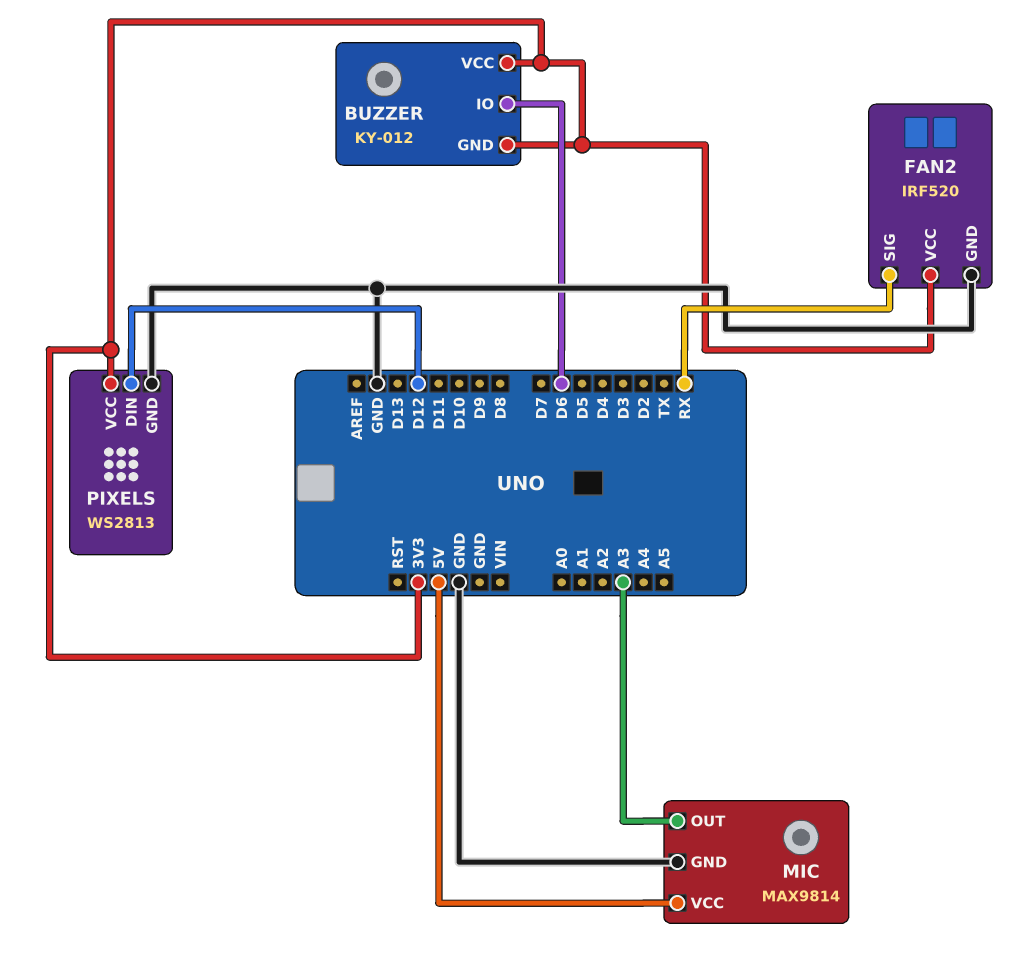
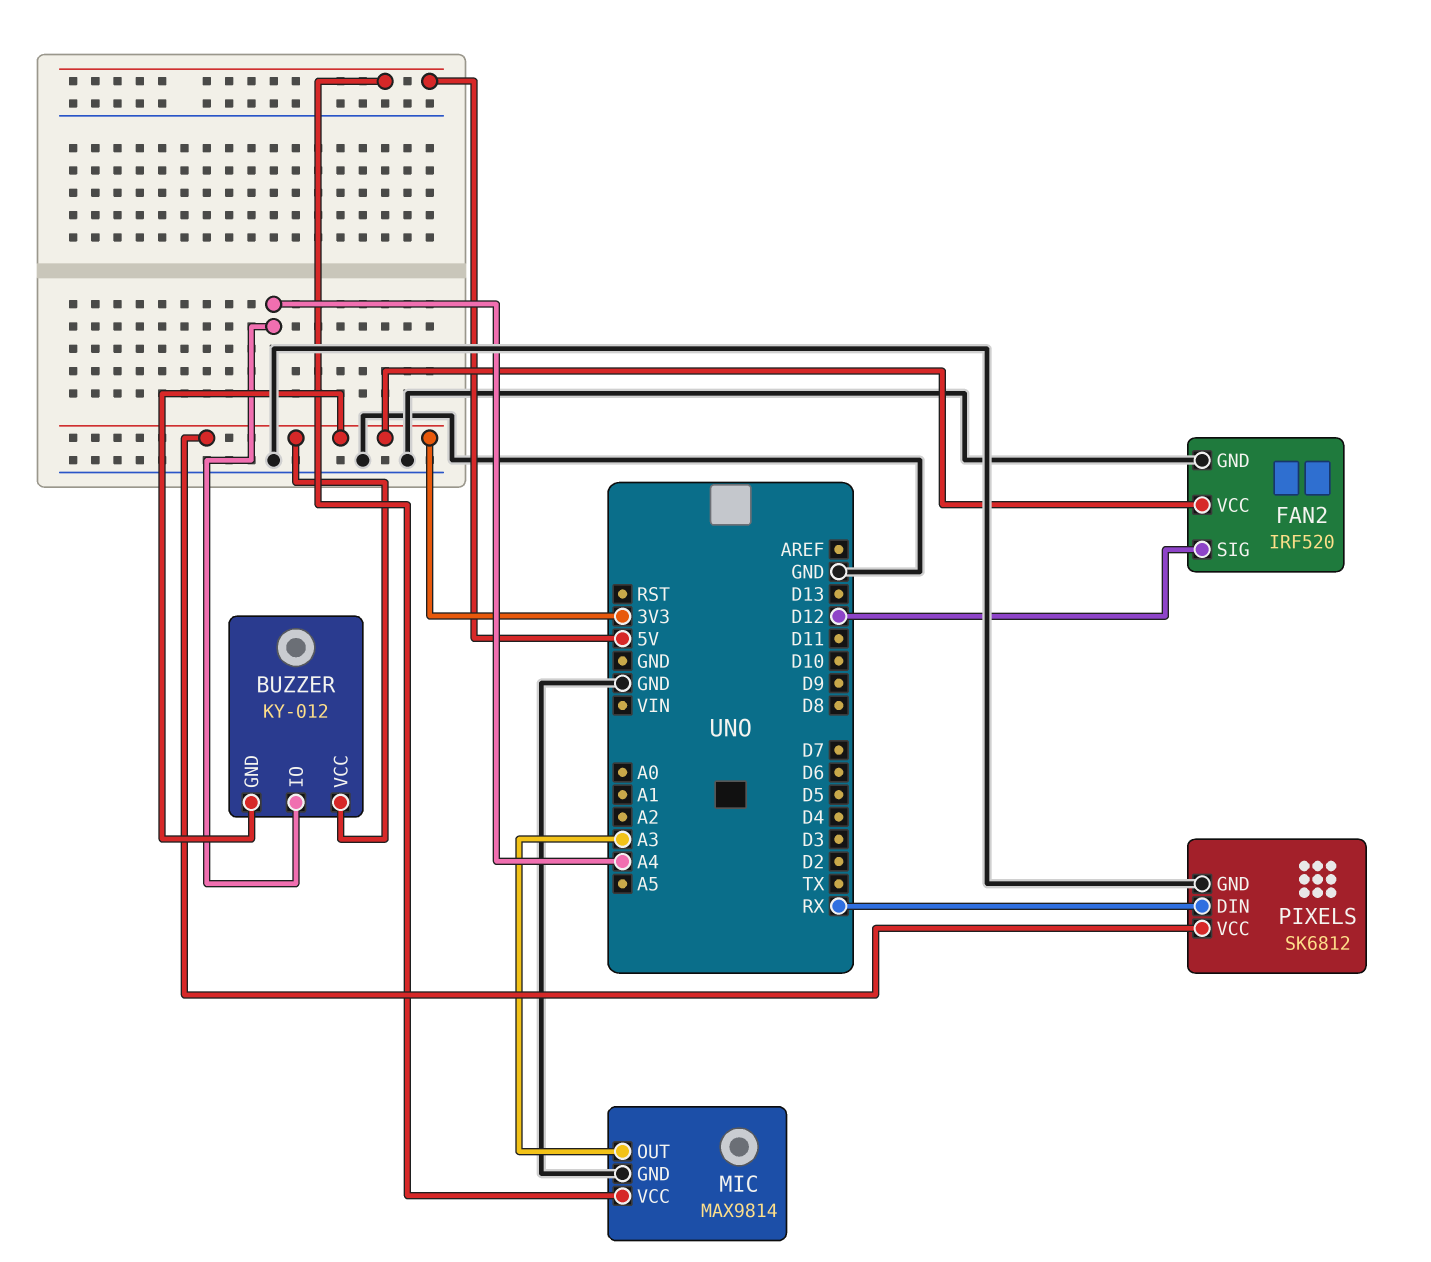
BUZZER pin IO: D6 -> A4
FAN2 pin SIG: RX -> D12
PIXELS: WS2813 -> SK6812
PIXELS pin DIN: D12 -> RX

